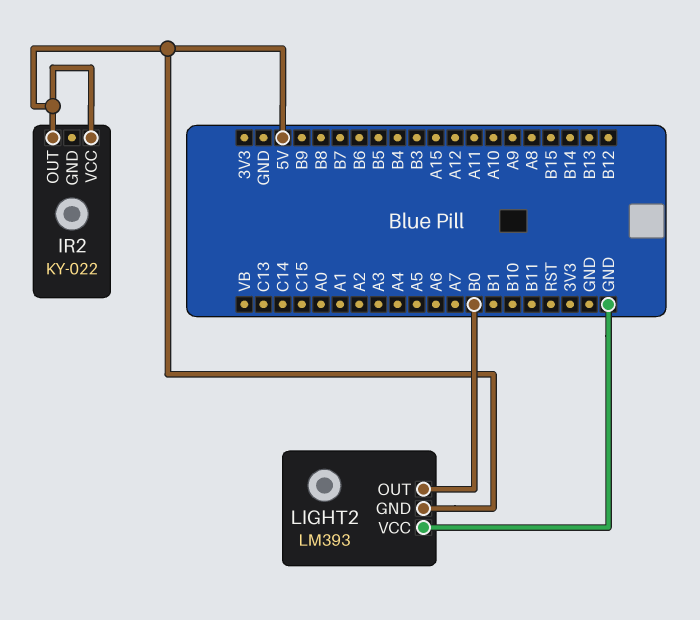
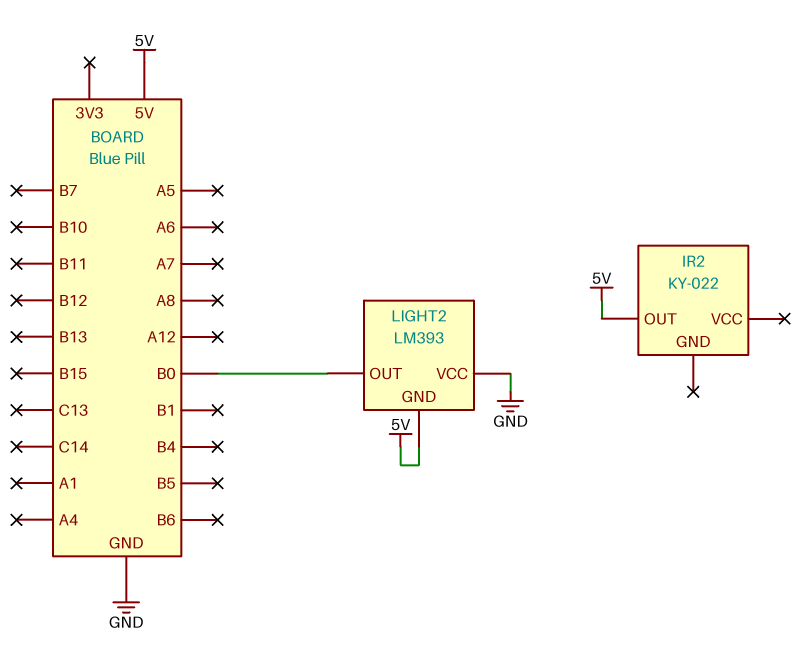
IR2 pin VCC: 5V -> none

